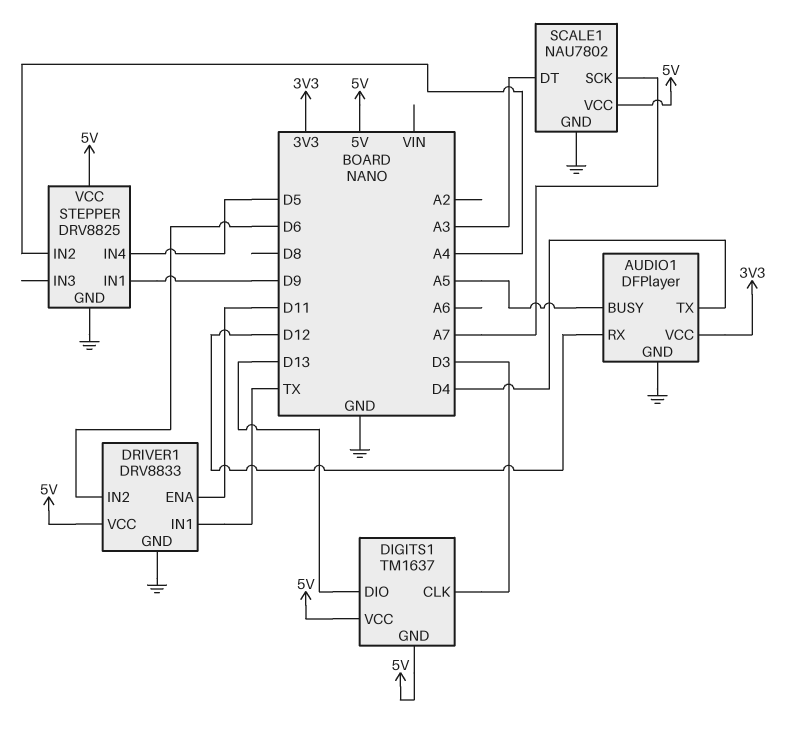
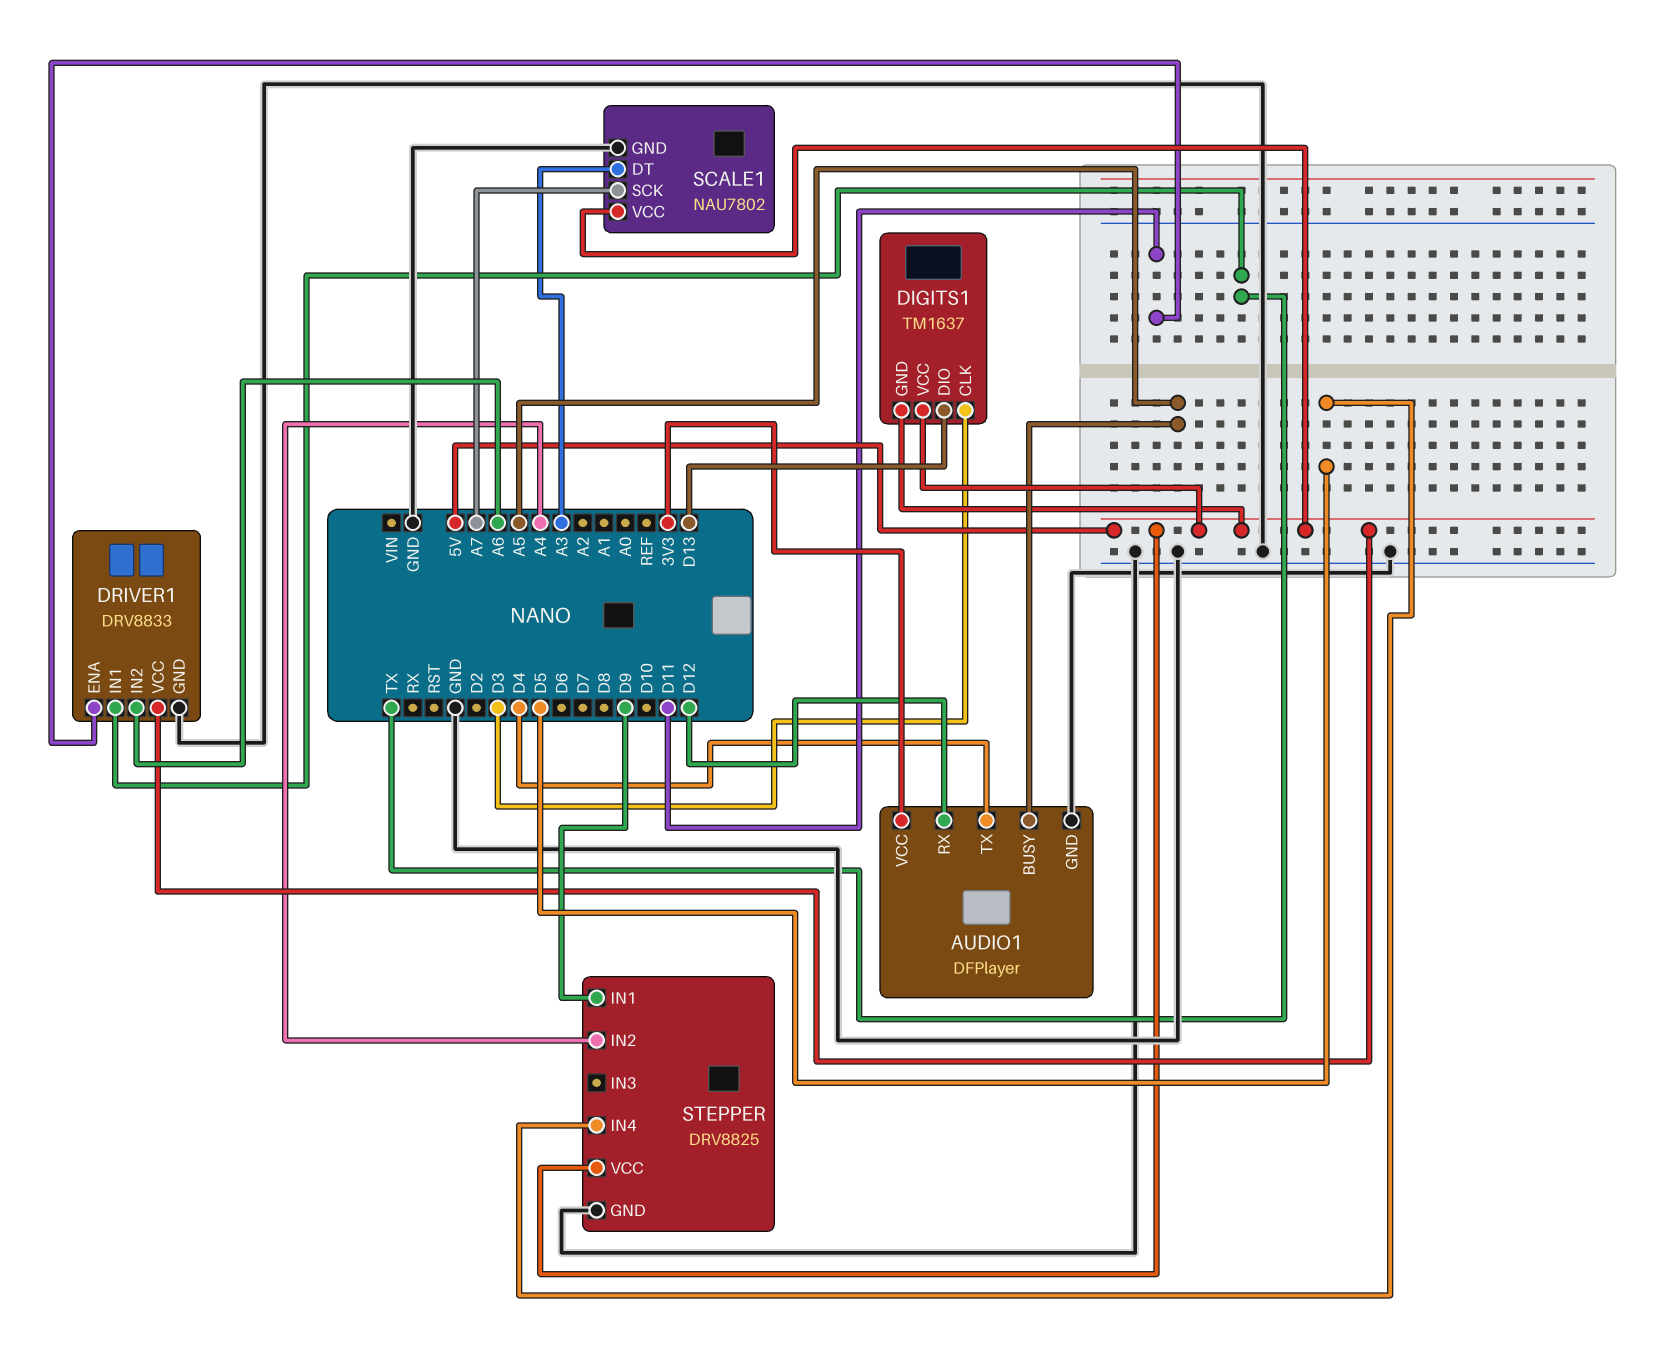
DRIVER1 pin IN2: D6 -> A6

